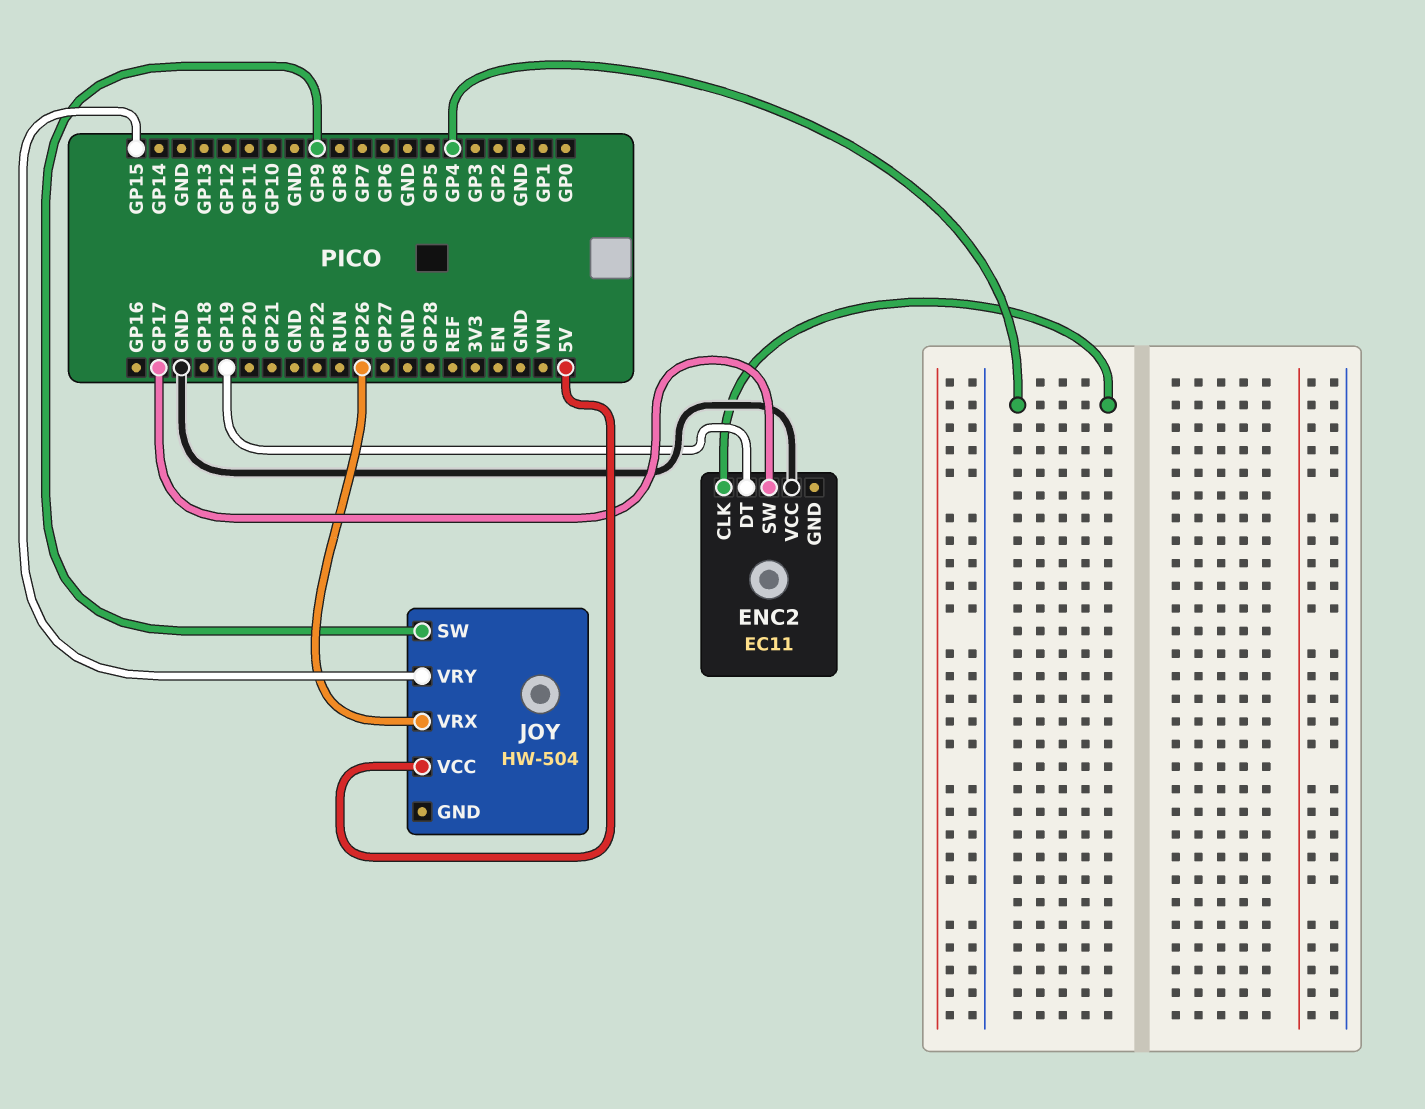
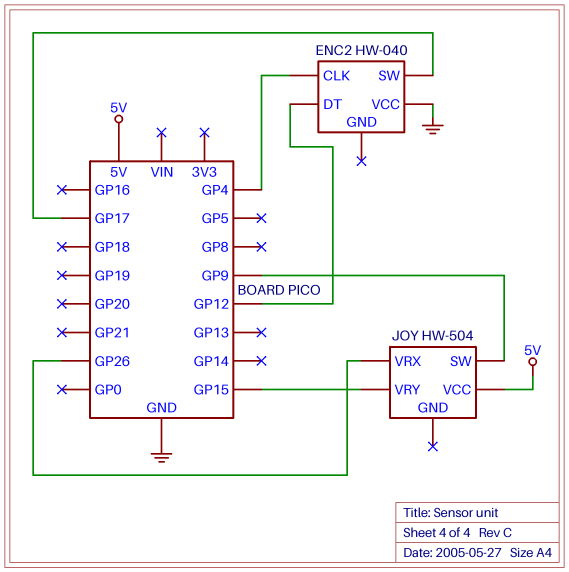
ENC2: EC11 -> HW-040
ENC2 pin DT: GP19 -> GP12

